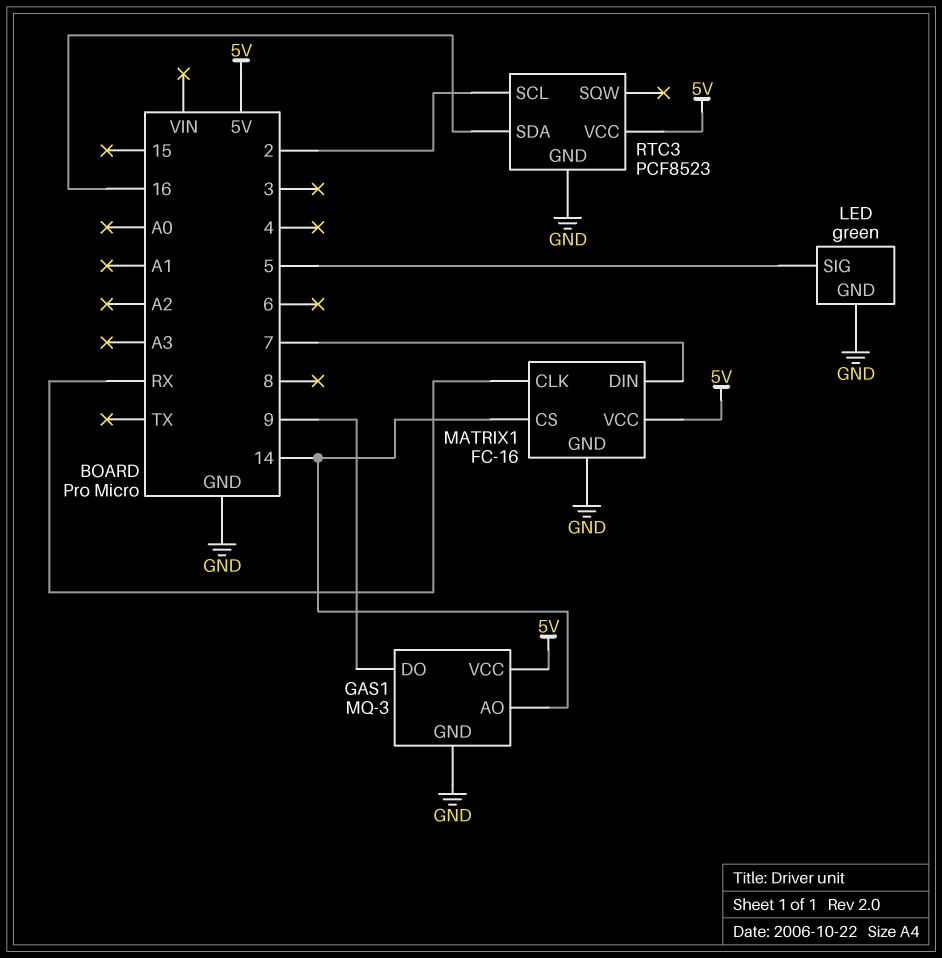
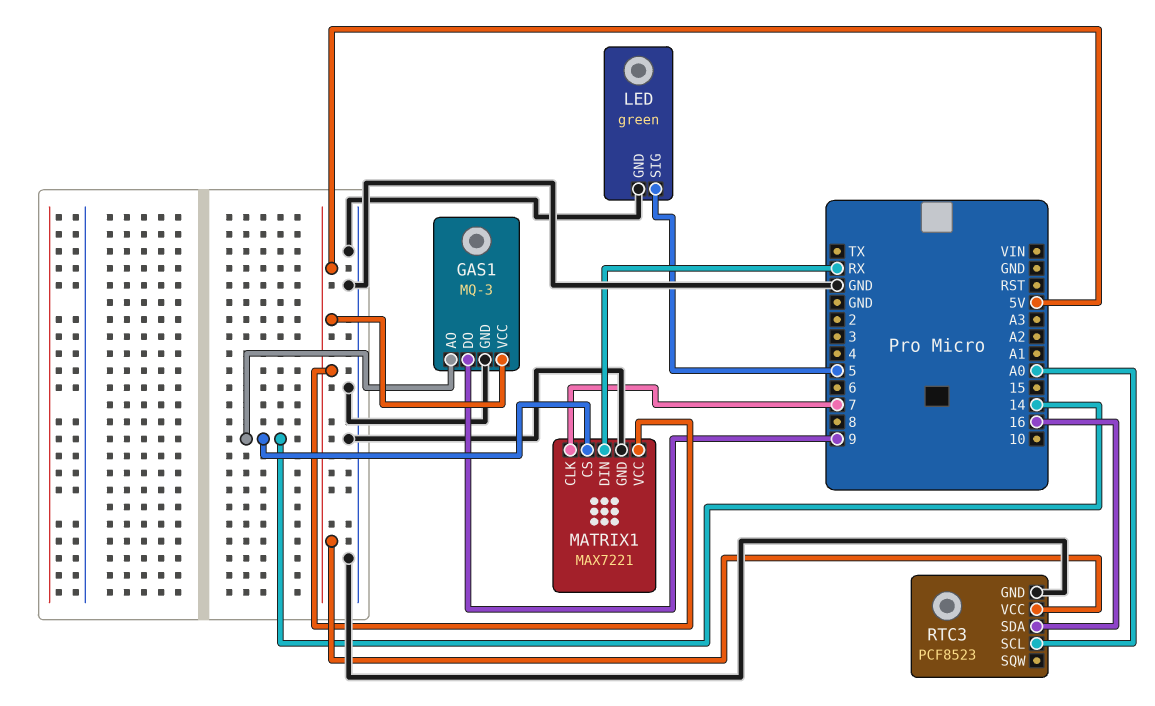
MATRIX1: FC-16 -> MAX7221
MATRIX1 pin CLK: RX -> 7
MATRIX1 pin DIN: 7 -> RX
RTC3 pin SCL: 2 -> A0

